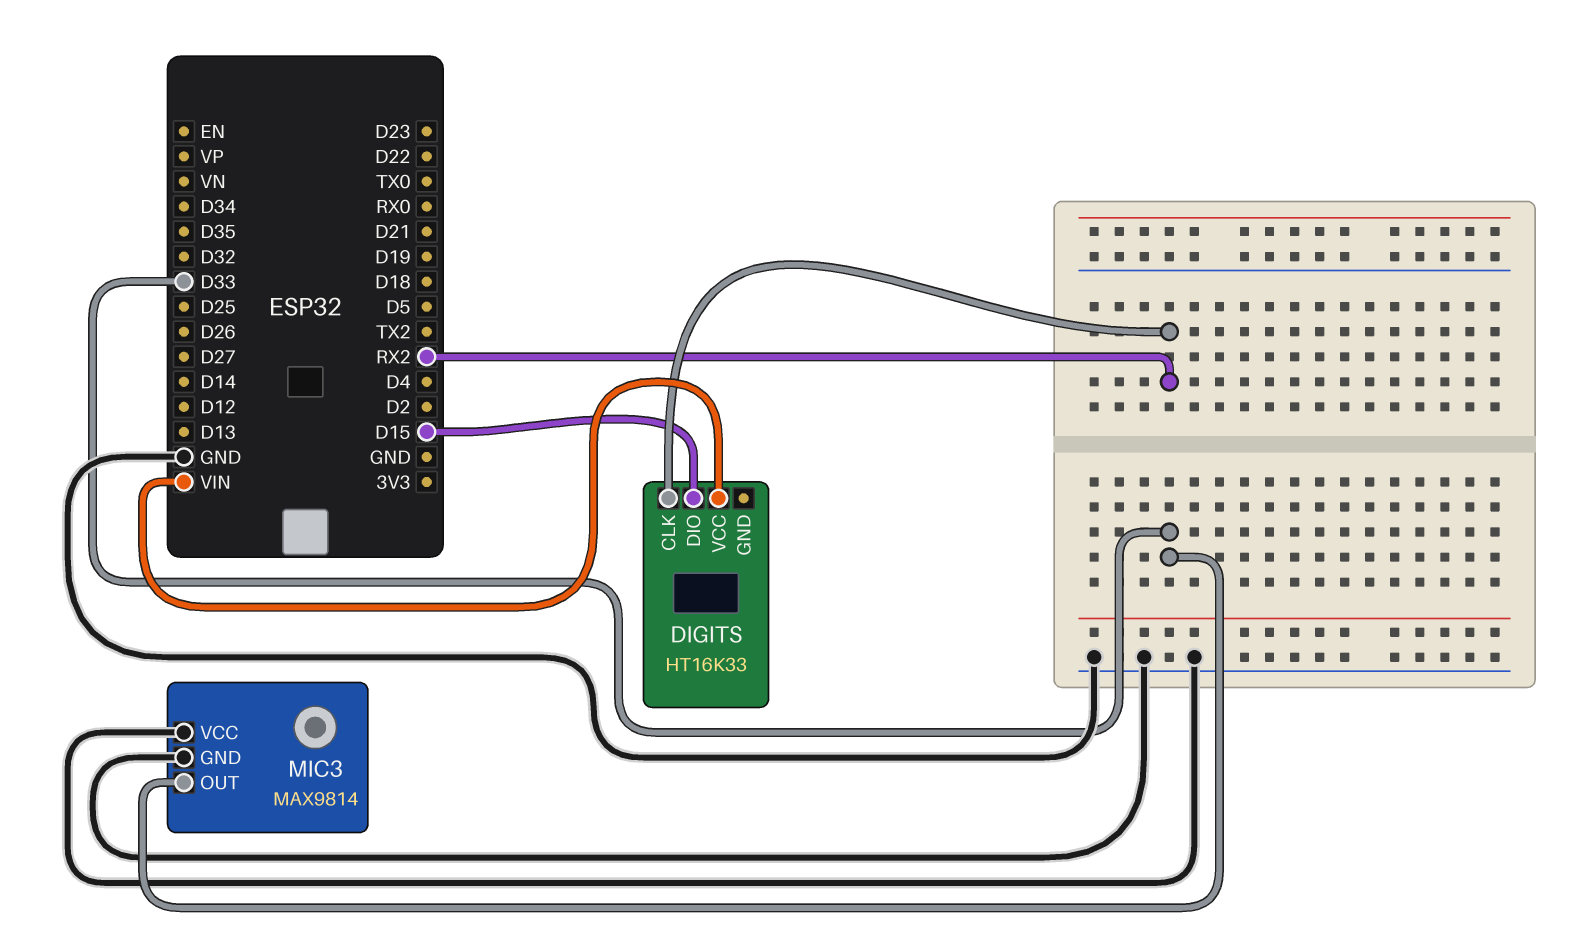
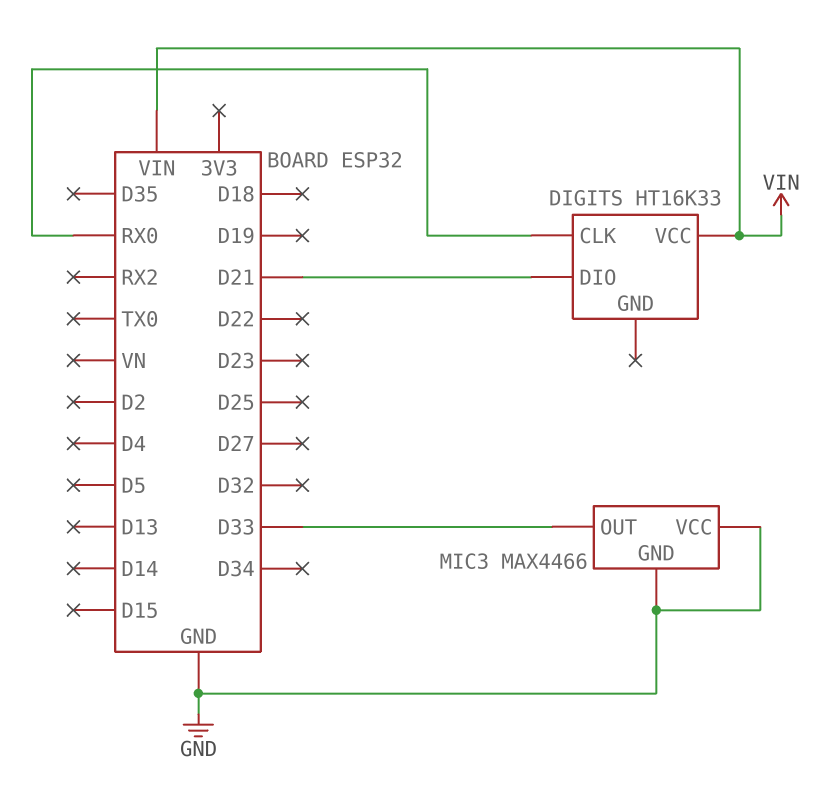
DIGITS pin CLK: RX2 -> RX0
DIGITS pin DIO: D15 -> D21
MIC3: MAX9814 -> MAX4466

